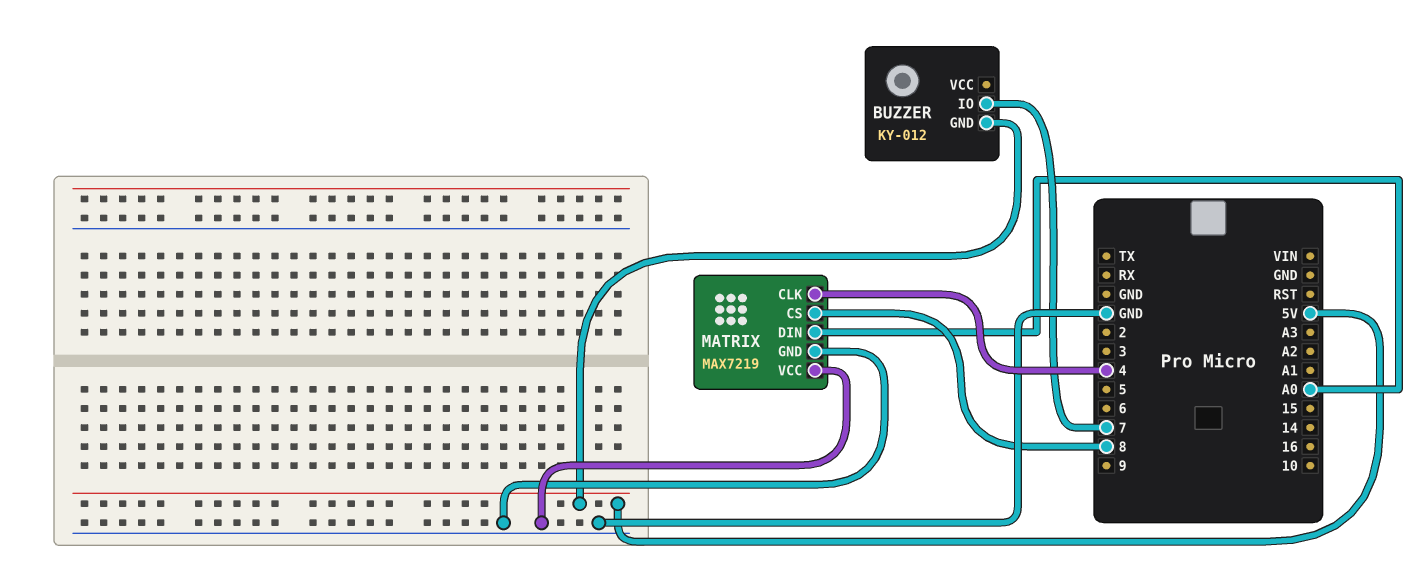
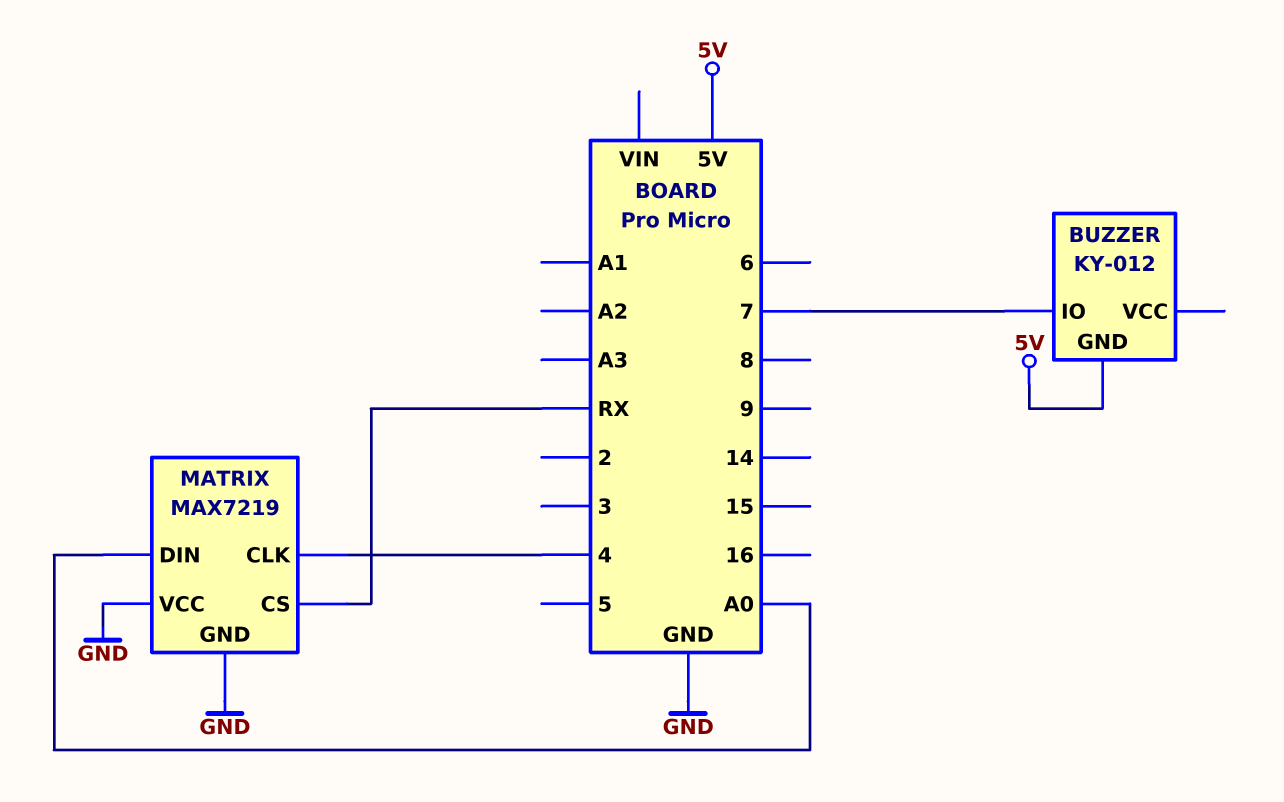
MATRIX pin CS: 8 -> RX

